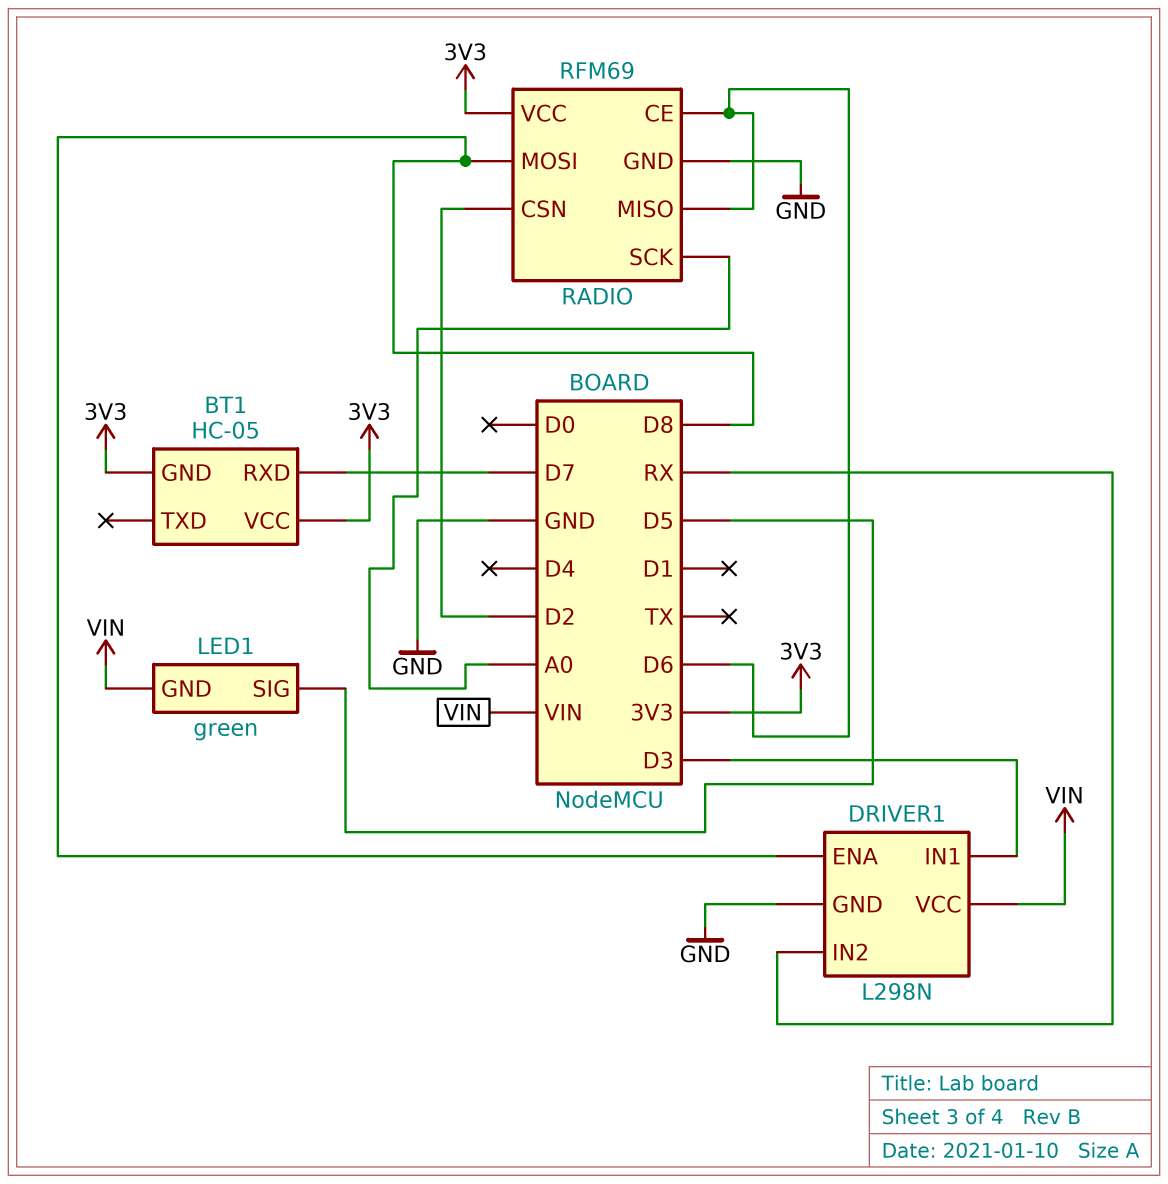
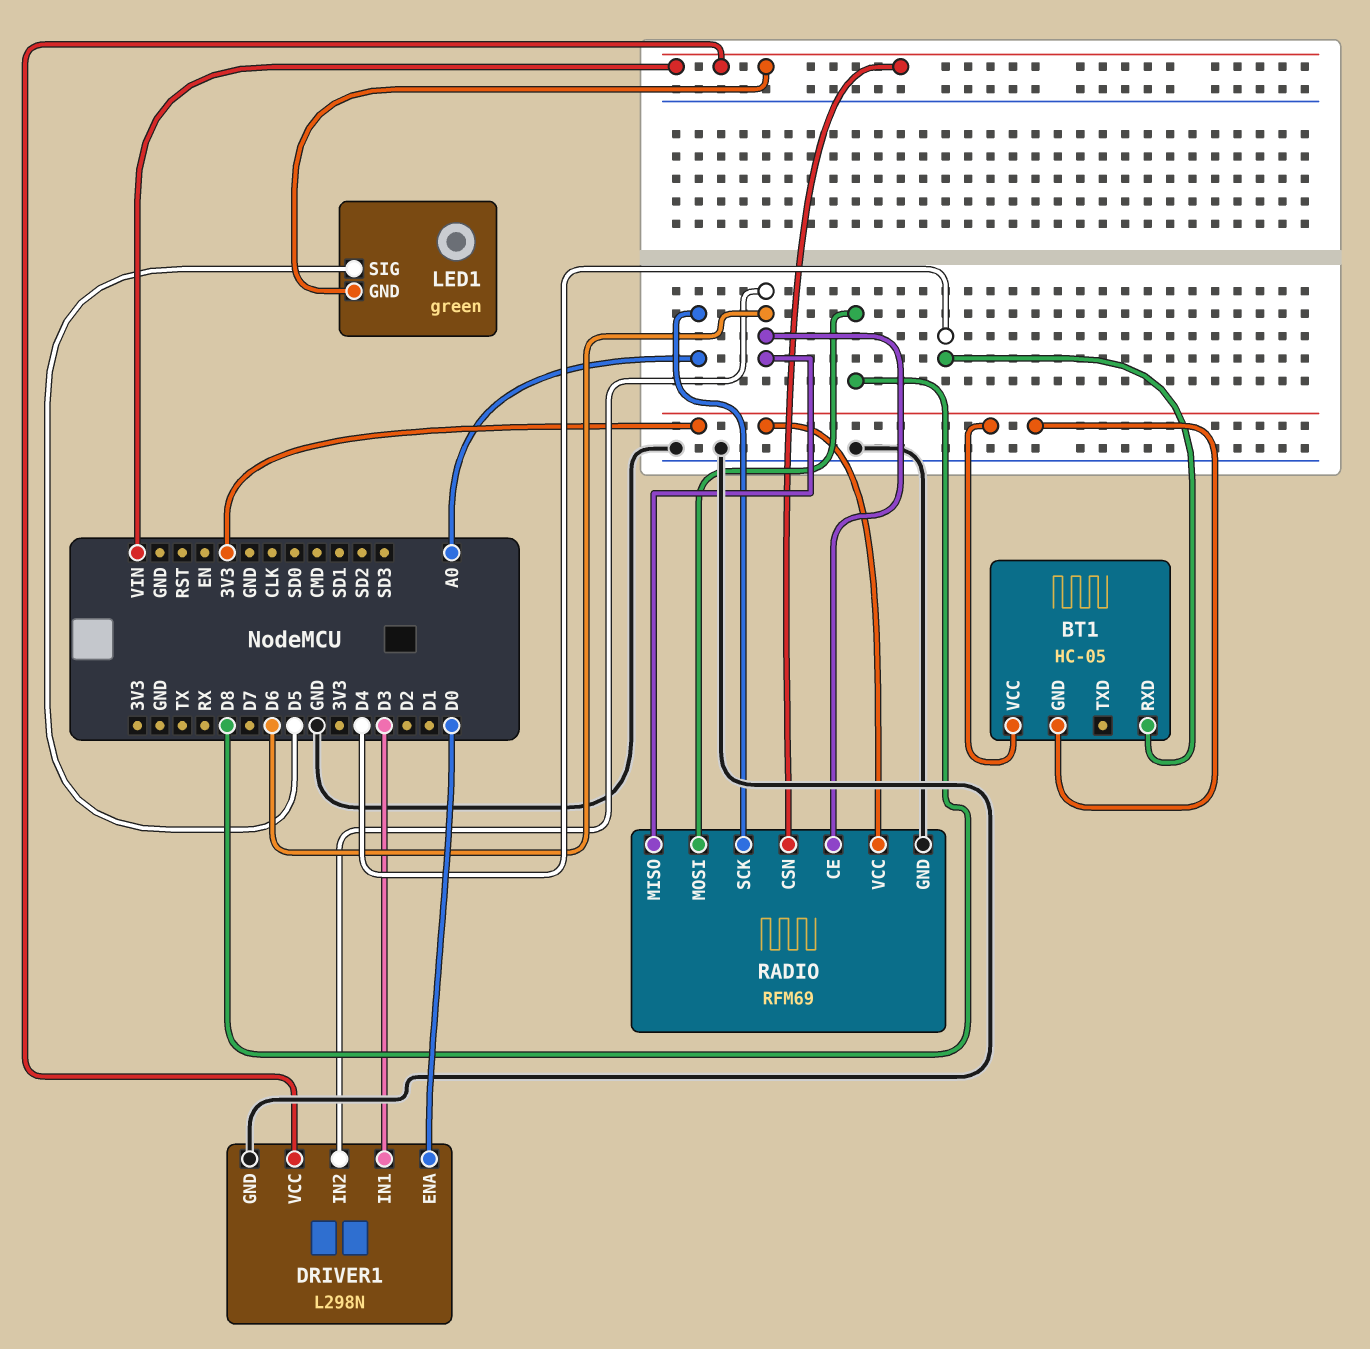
BT1 pin RXD: D7 -> D4
DRIVER1 pin ENA: D8 -> D0
DRIVER1 pin IN2: RX -> D6
RADIO pin CSN: D2 -> VIN

